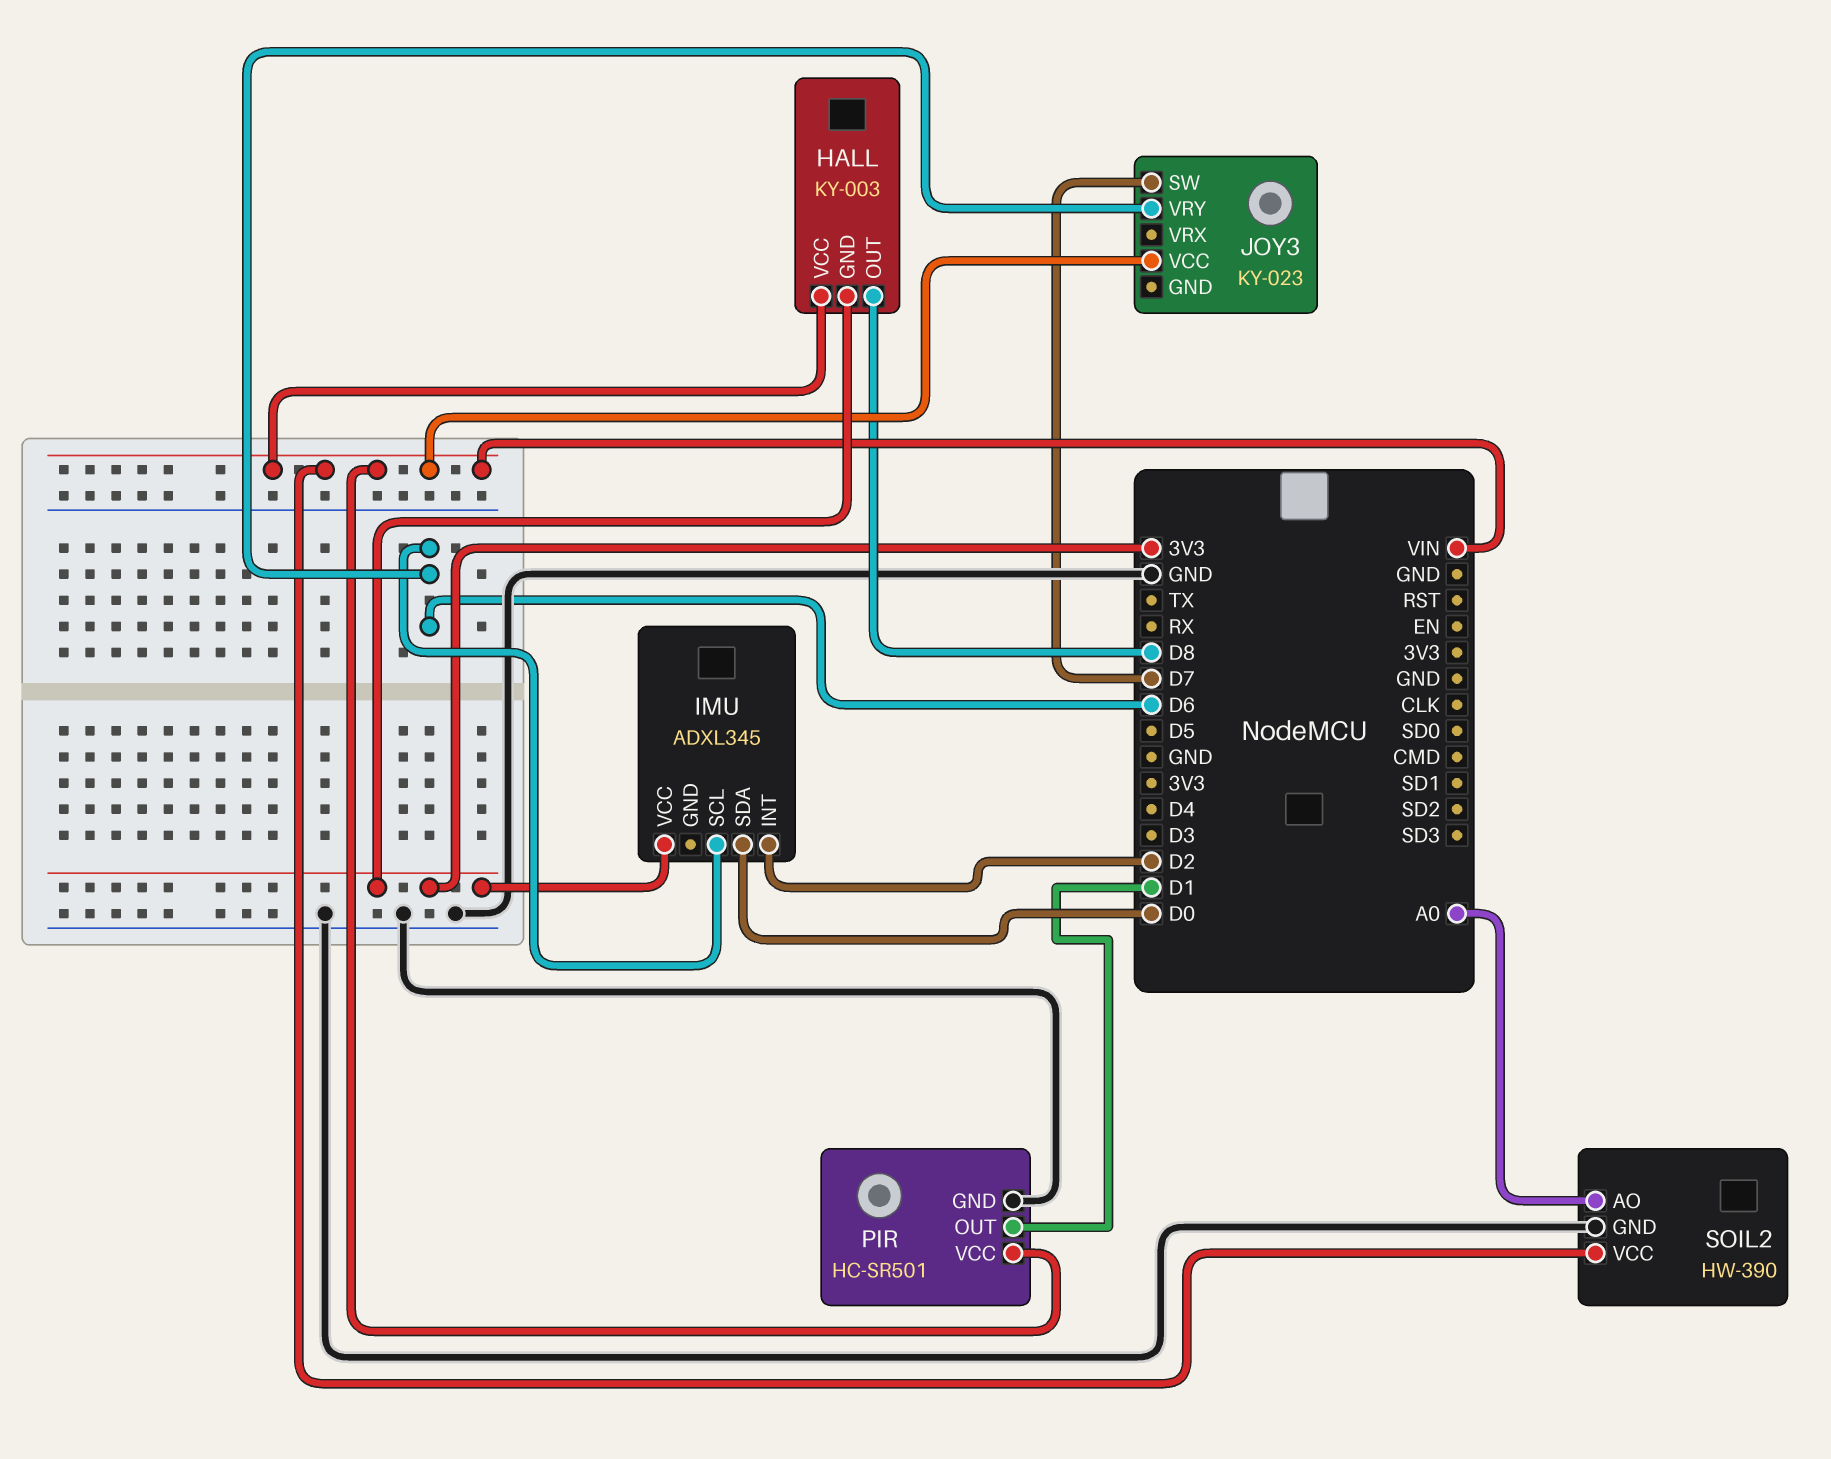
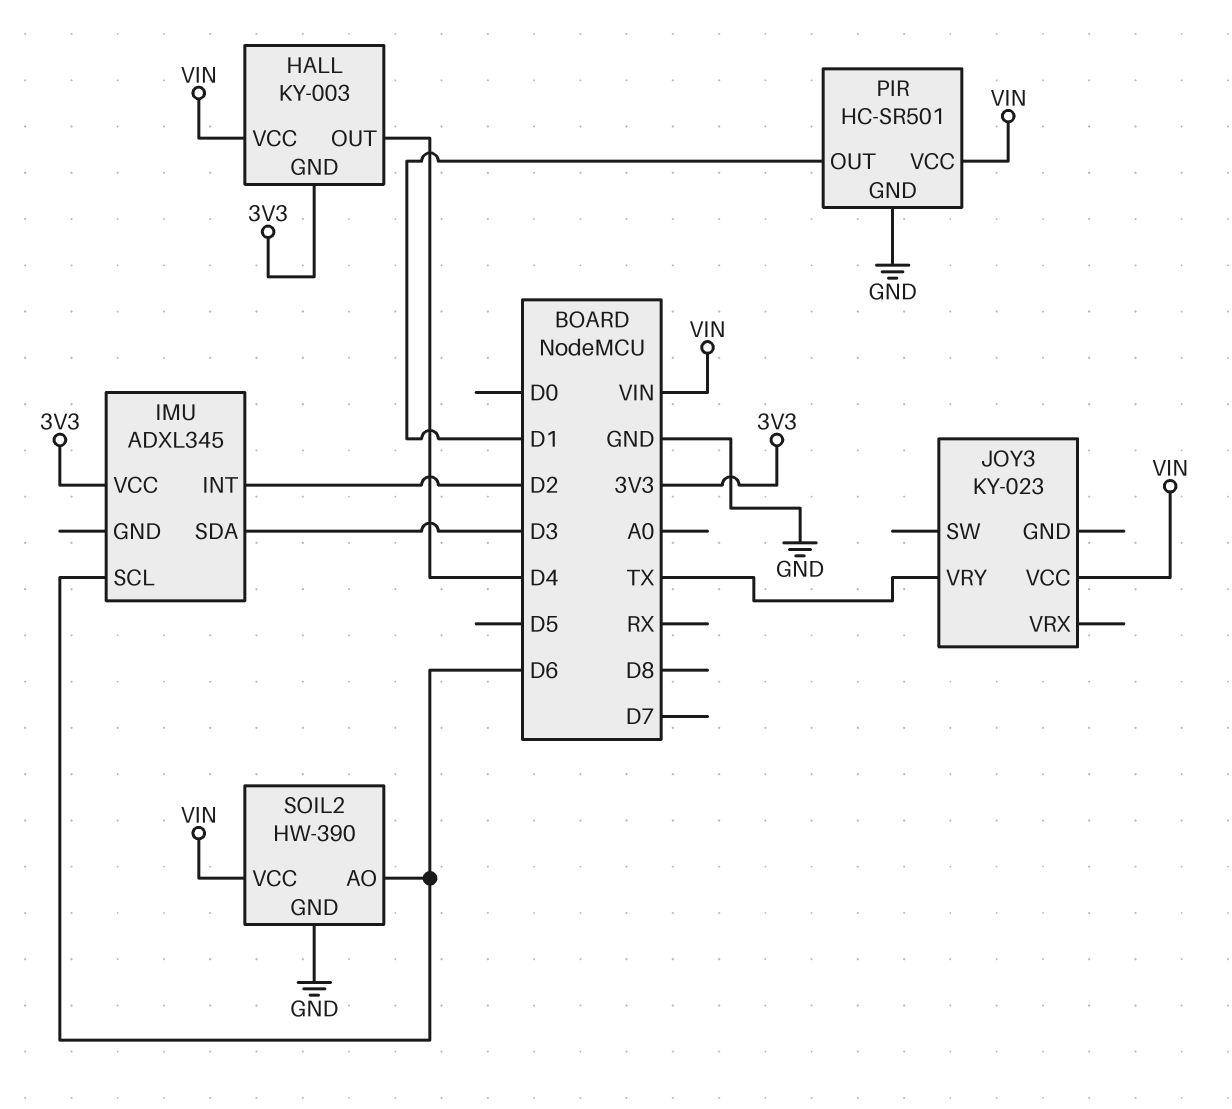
HALL pin OUT: D8 -> D4
IMU pin SDA: D0 -> D3
JOY3 pin SW: D7 -> none
JOY3 pin VRY: D6 -> TX
SOIL2 pin AO: A0 -> D6

